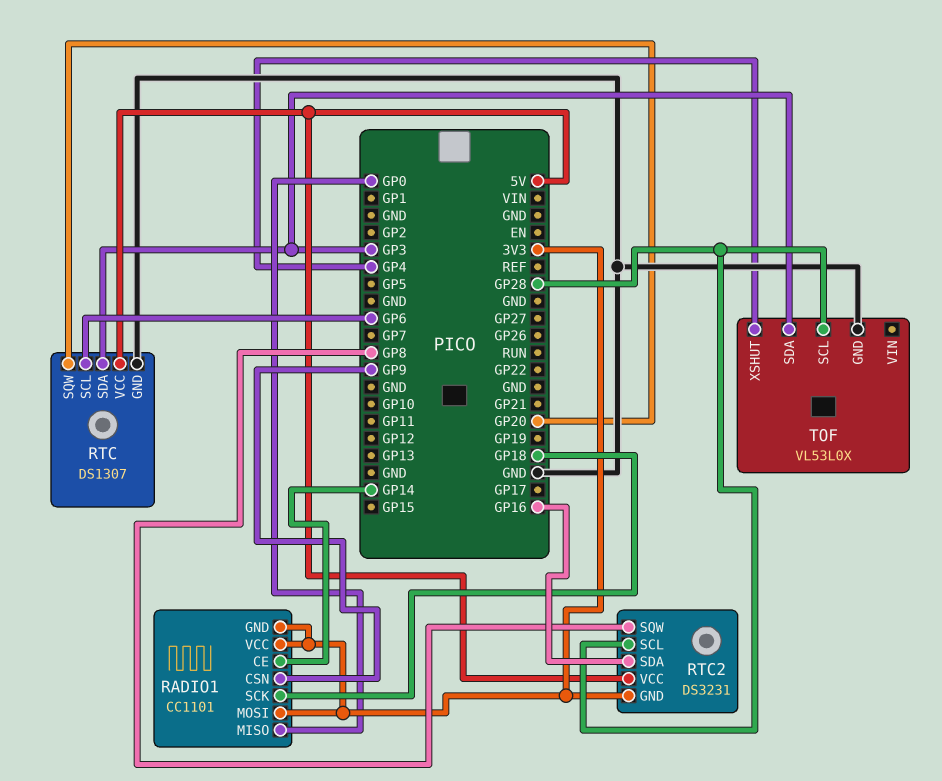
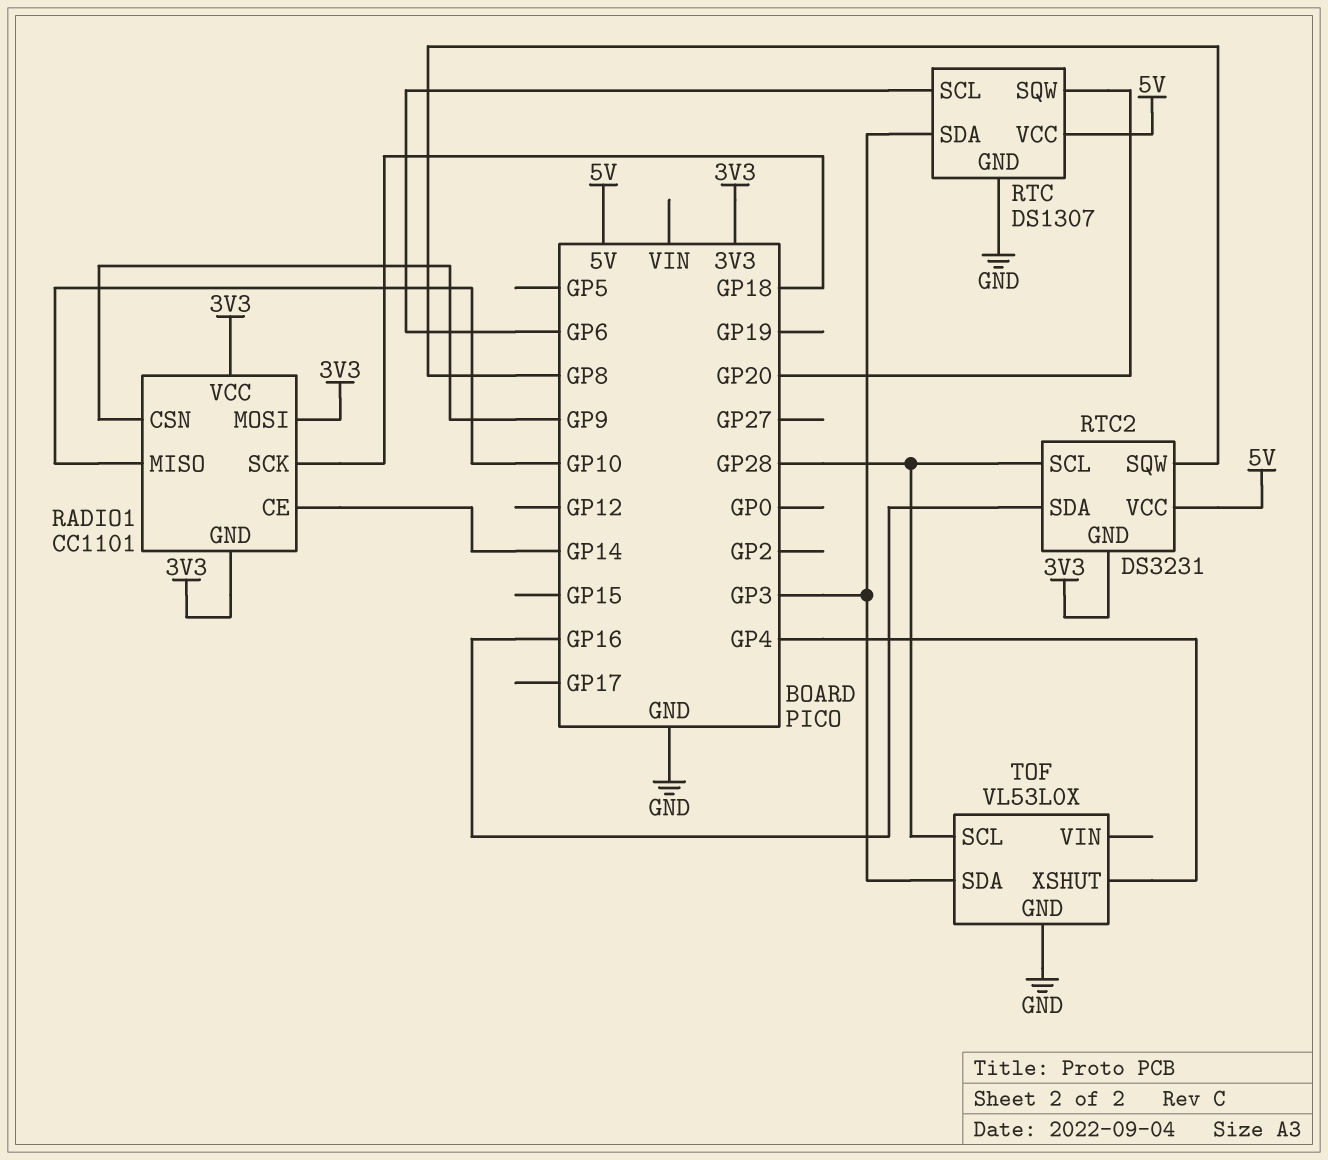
RADIO1 pin MISO: GP0 -> GP10

